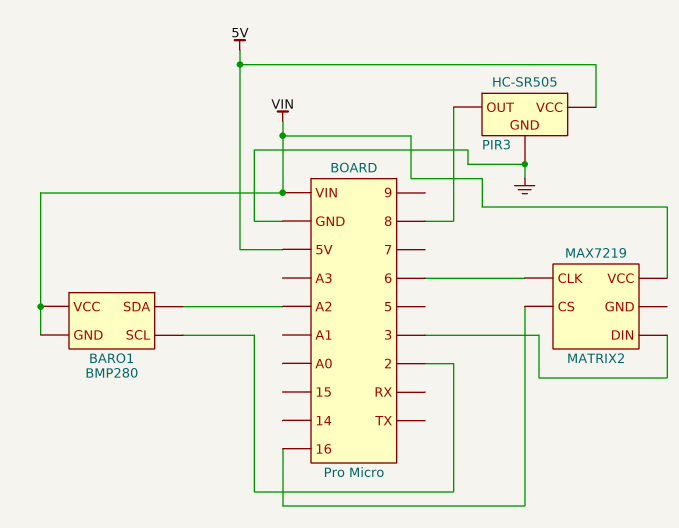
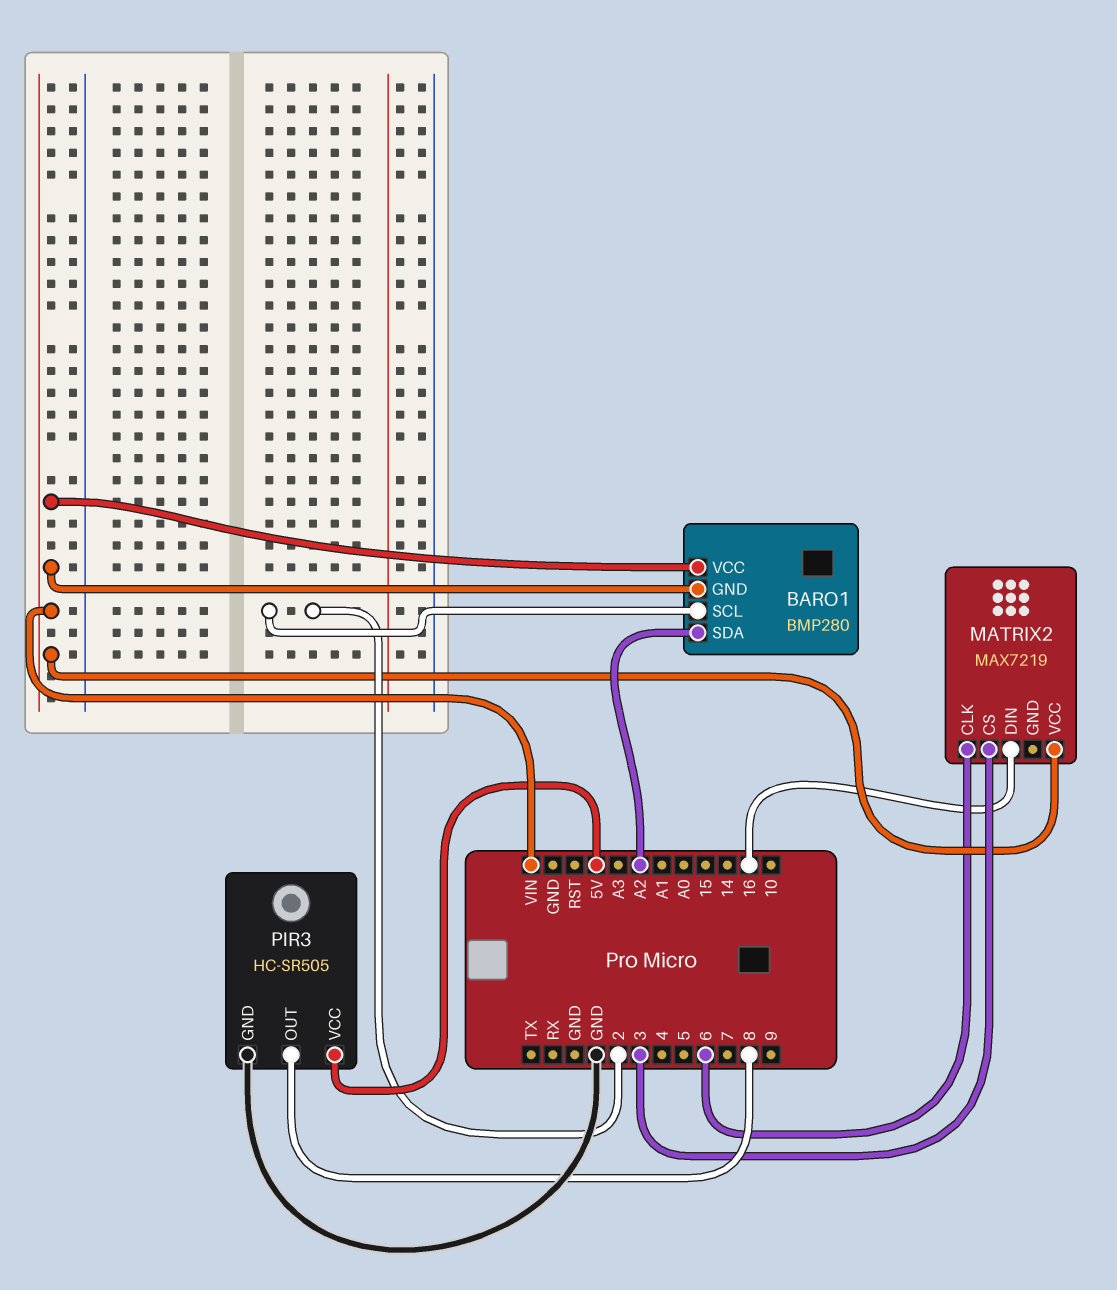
MATRIX2 pin CS: 16 -> 3
MATRIX2 pin DIN: 3 -> 16

